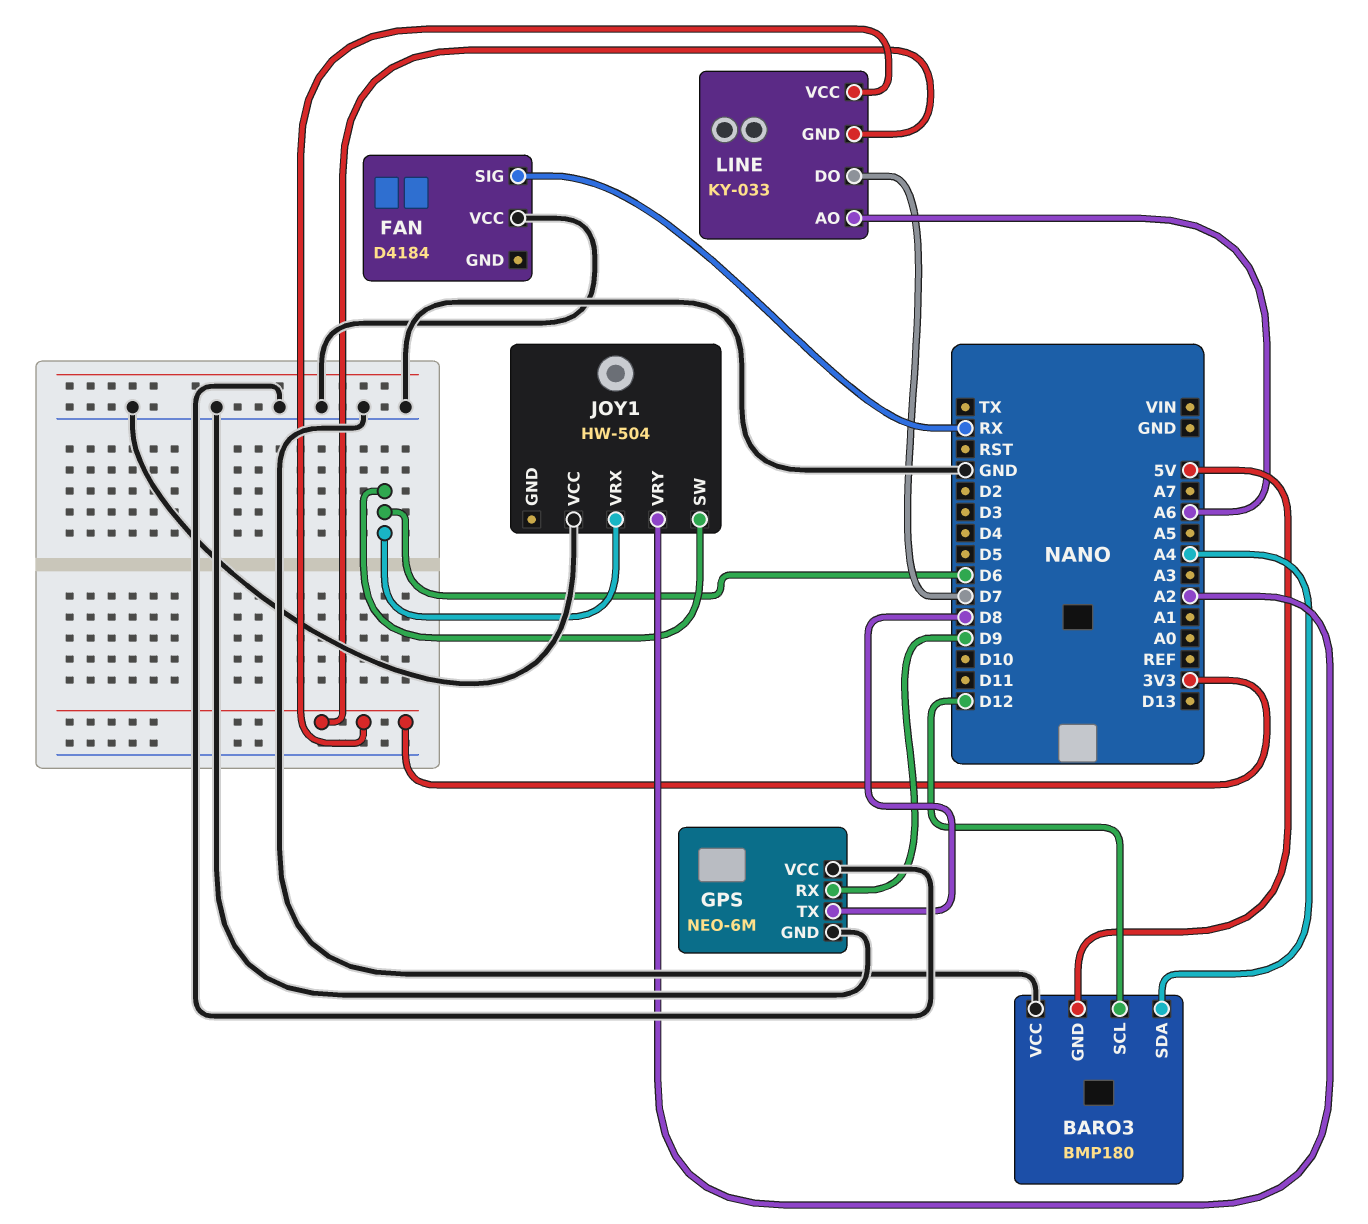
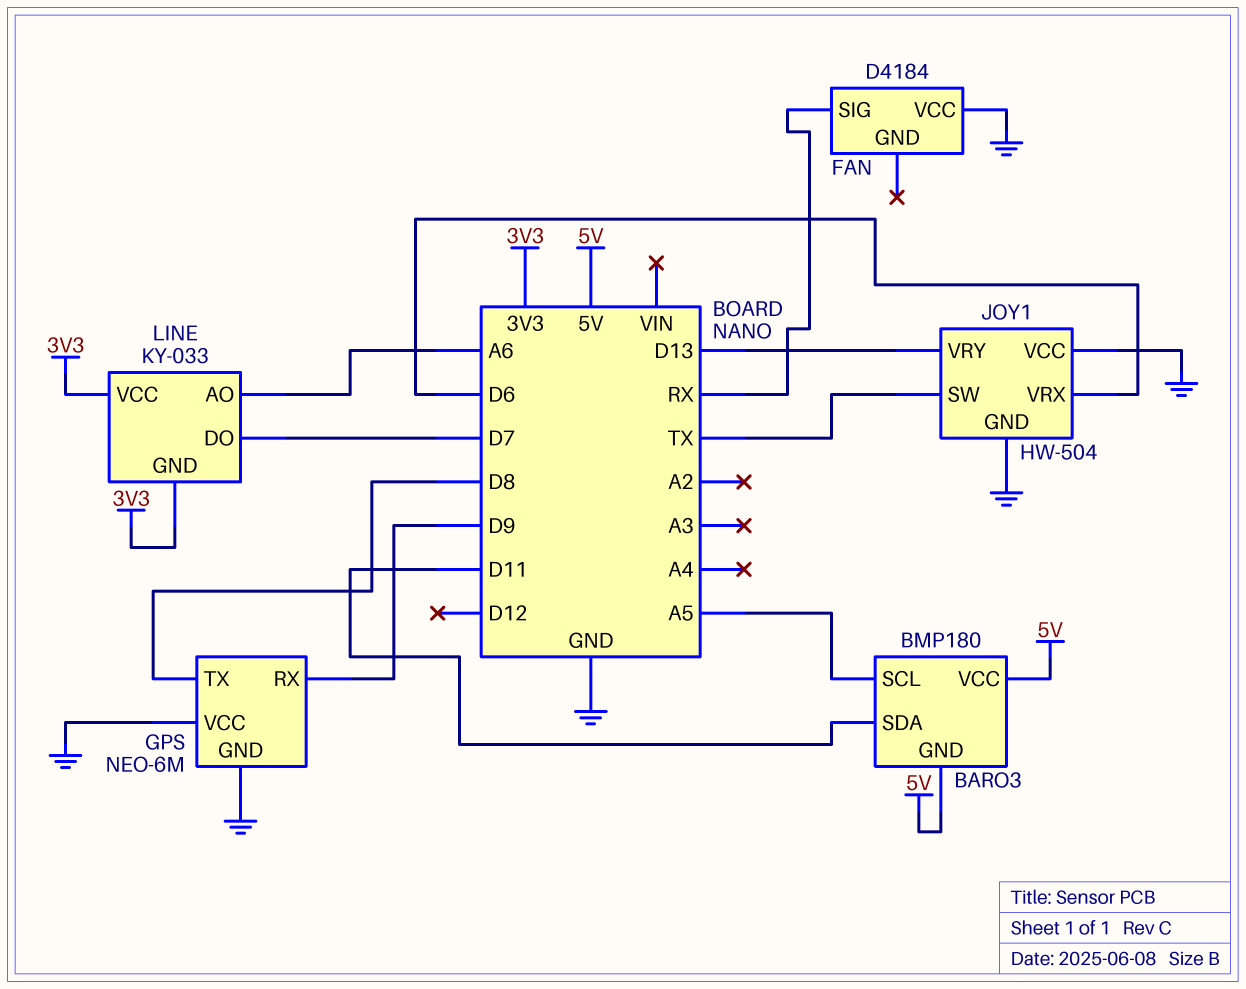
BARO3 pin SCL: D12 -> A5
BARO3 pin SDA: A4 -> D11
BARO3 pin VCC: GND -> 5V
JOY1 pin GND: none -> GND
JOY1 pin SW: D6 -> TX
JOY1 pin VRY: A2 -> D13

